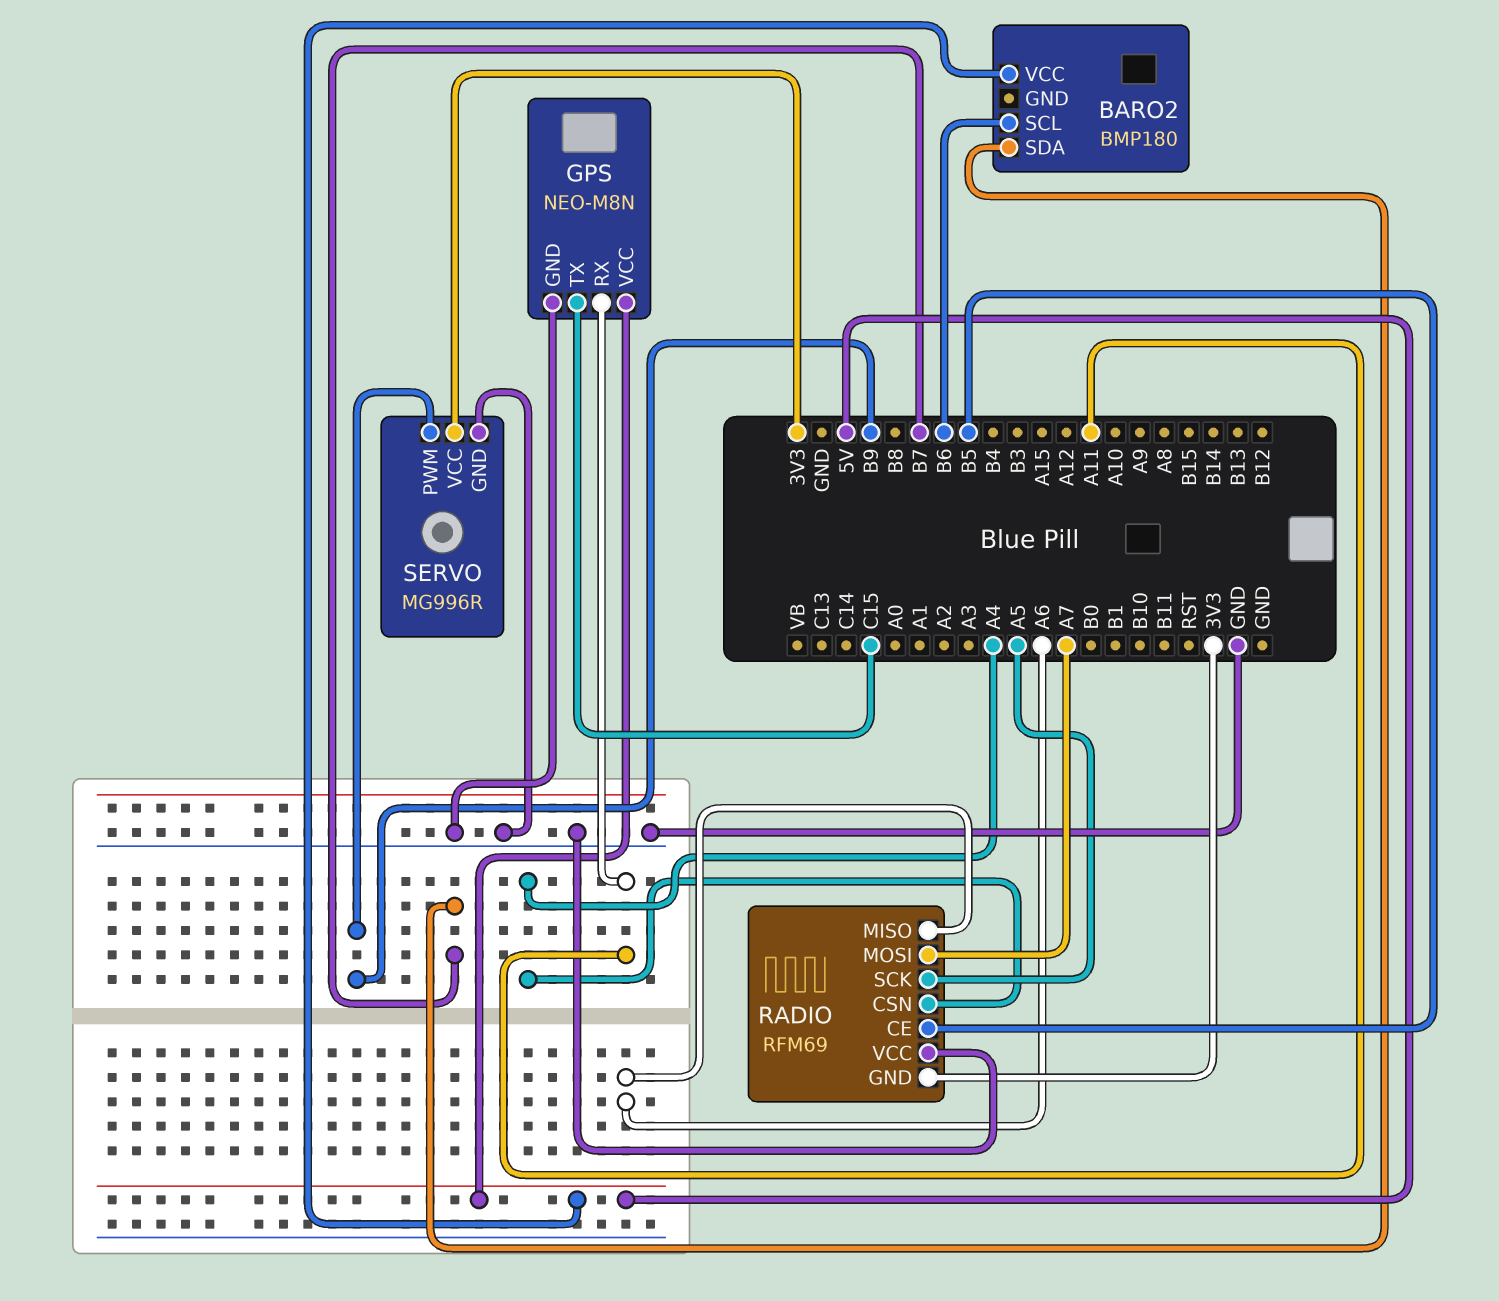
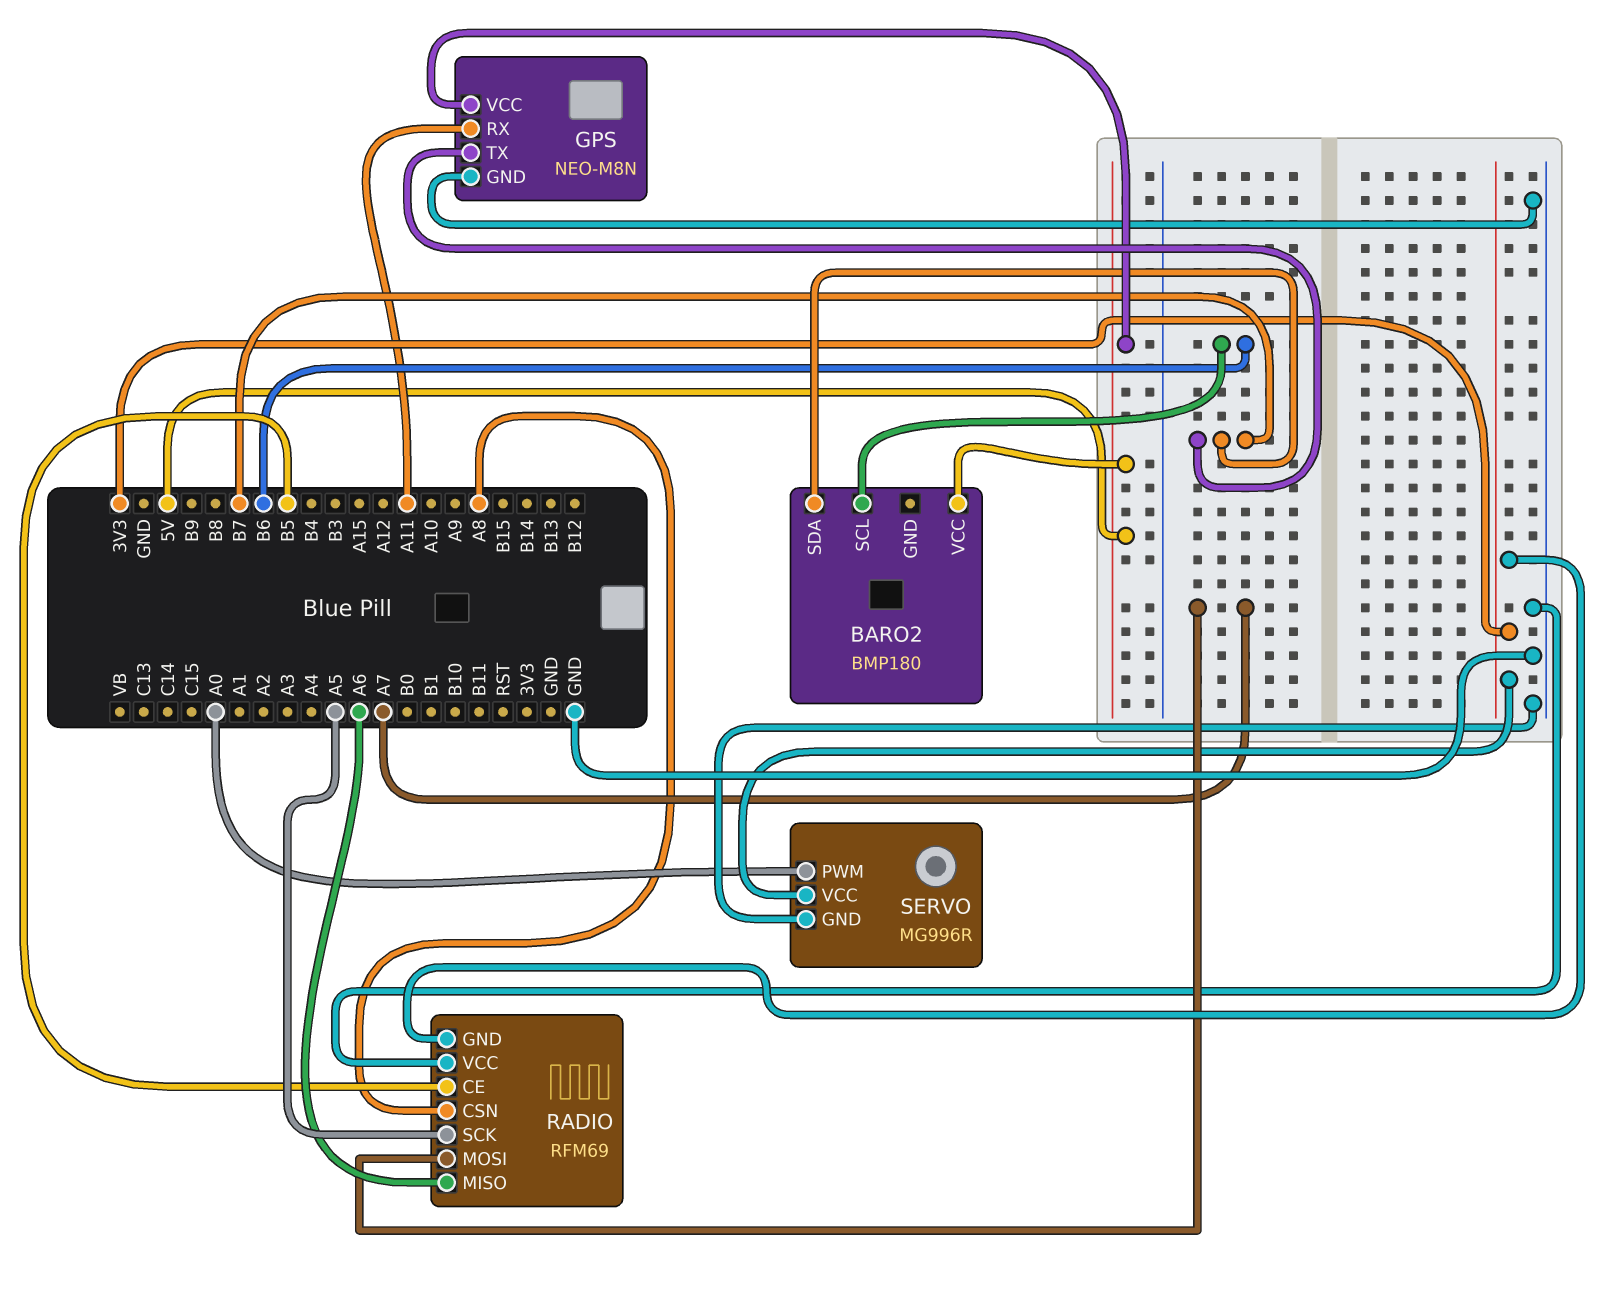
GPS pin TX: C15 -> B7
RADIO pin CSN: A4 -> A8
SERVO pin PWM: B9 -> A0

